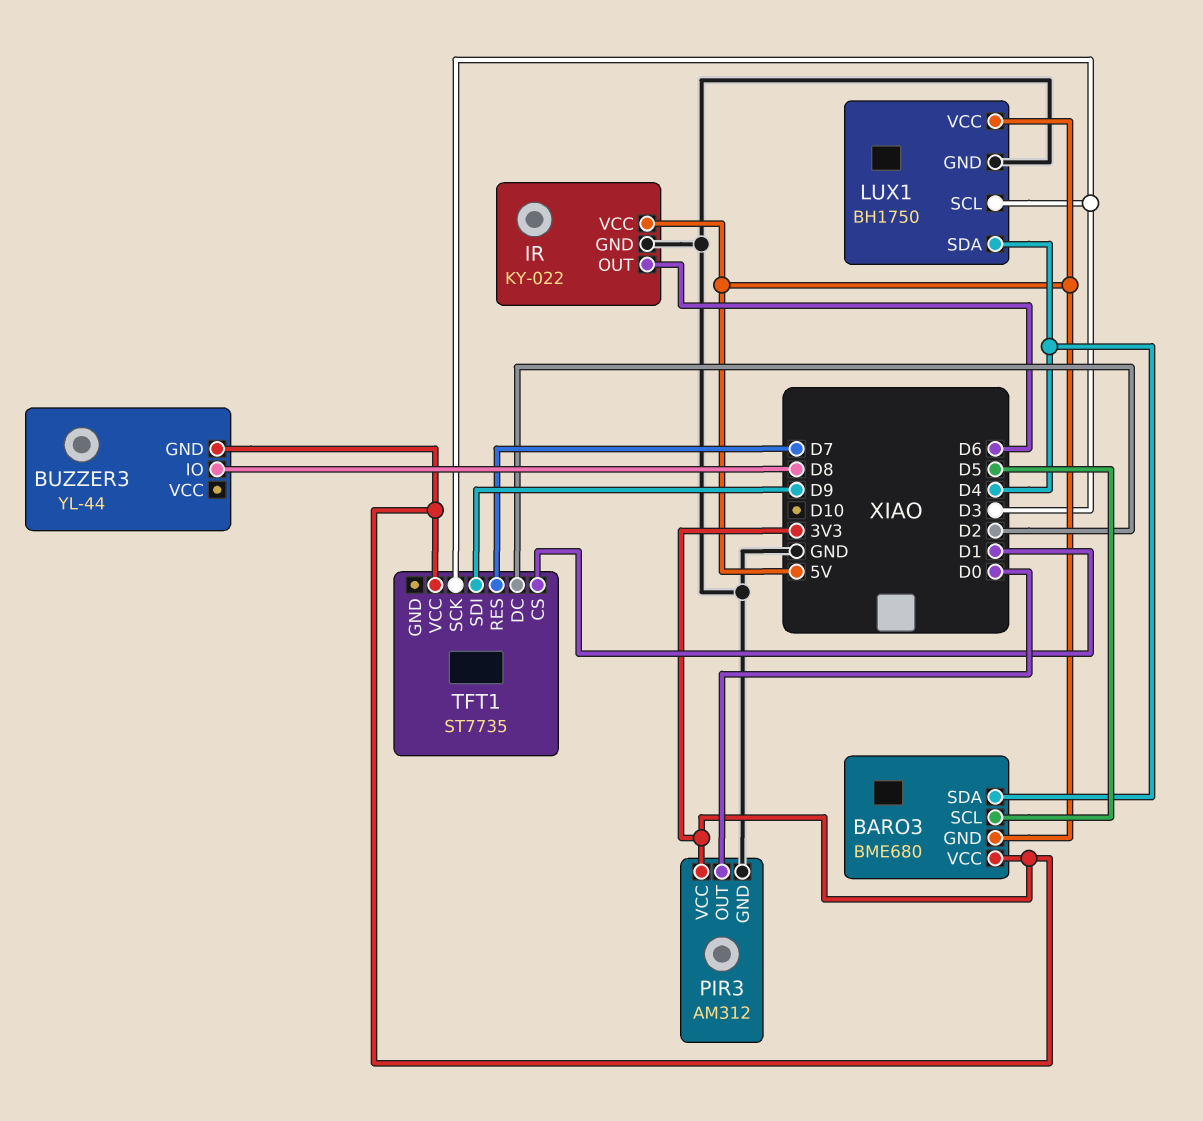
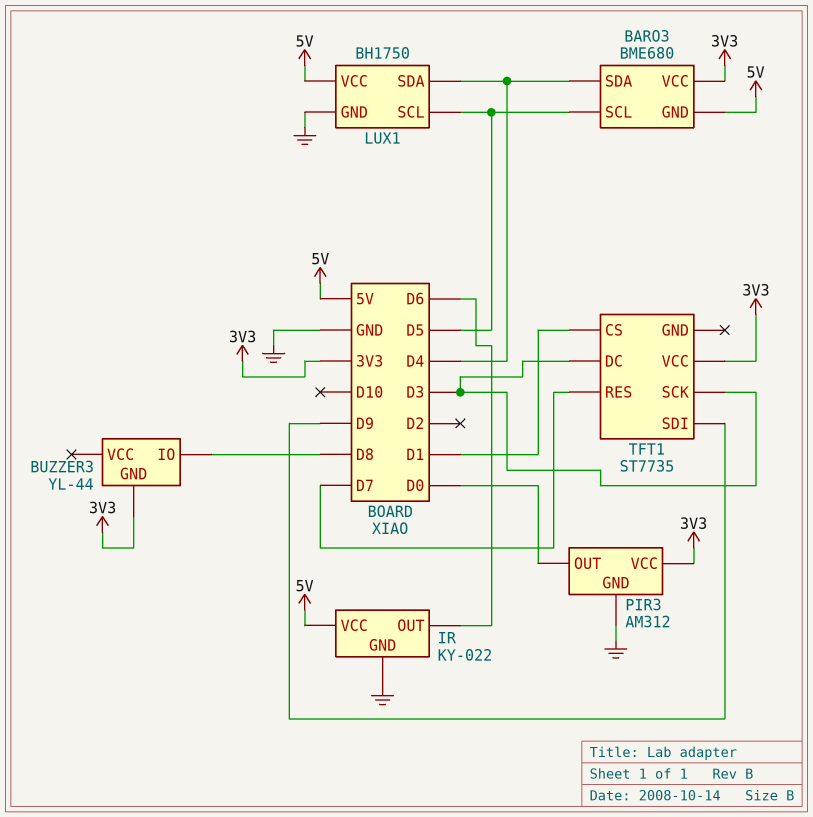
LUX1 pin SCL: D3 -> D5
TFT1 pin DC: D2 -> D3

